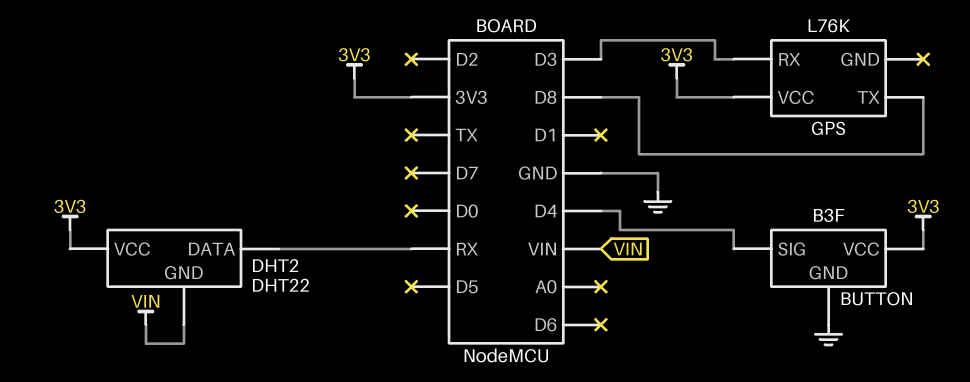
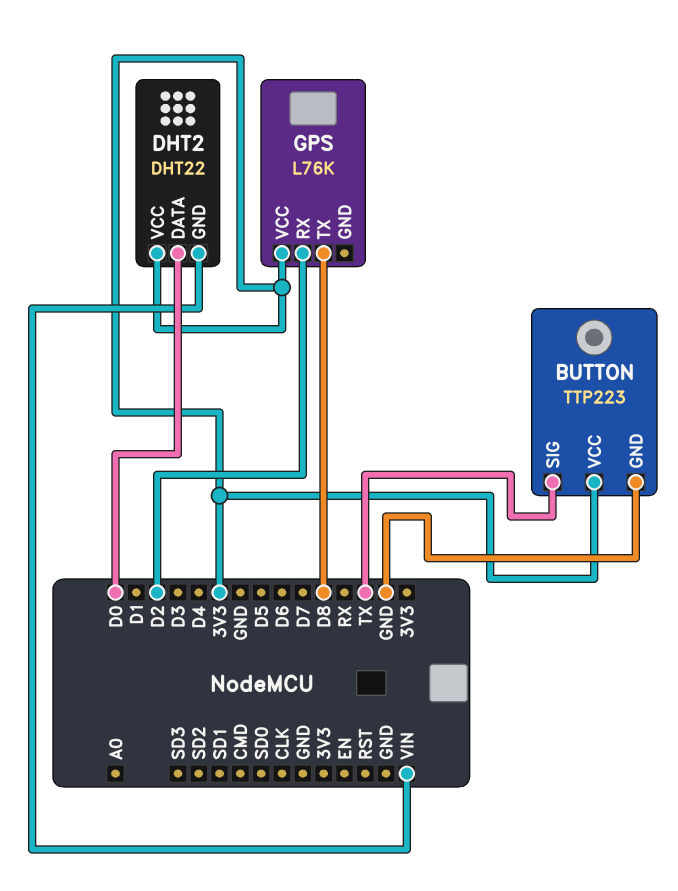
BUTTON: B3F -> TTP223
BUTTON pin SIG: D4 -> TX
DHT2 pin DATA: RX -> D0
GPS pin RX: D3 -> D2

